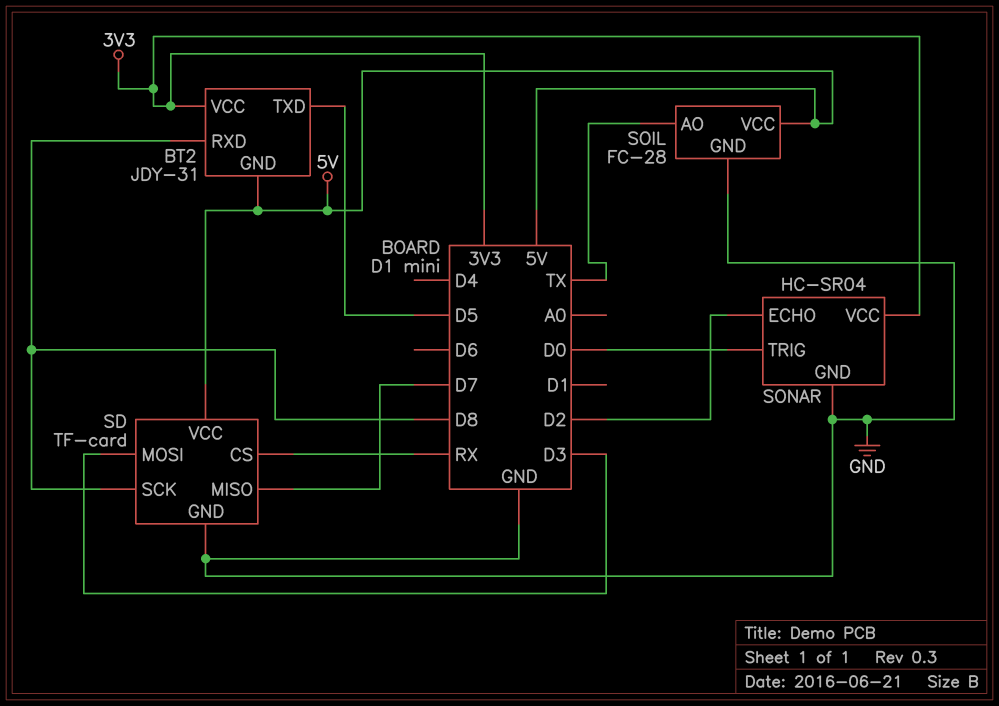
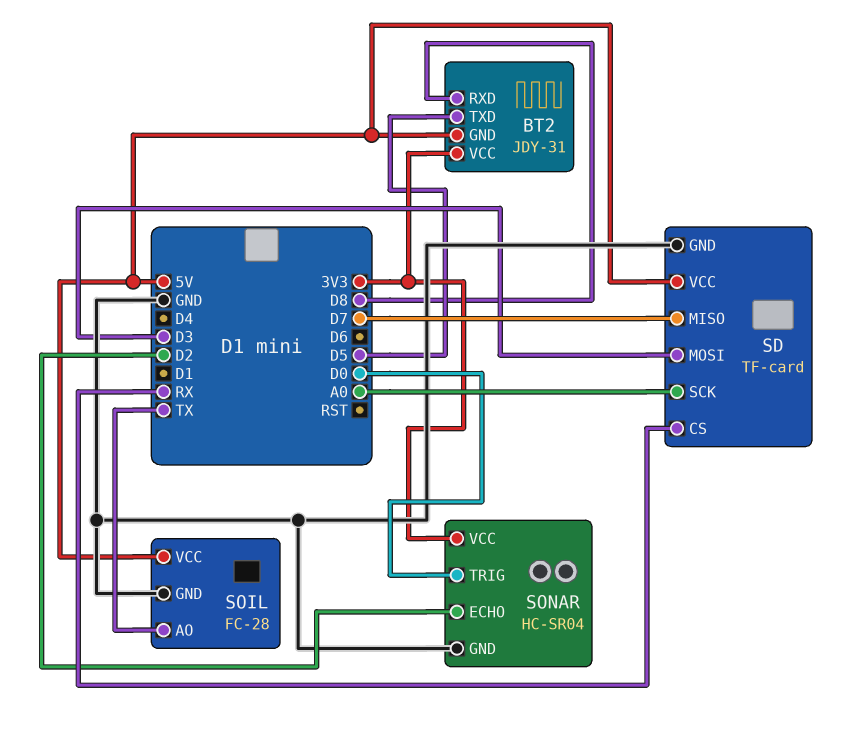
SD pin SCK: D8 -> A0

